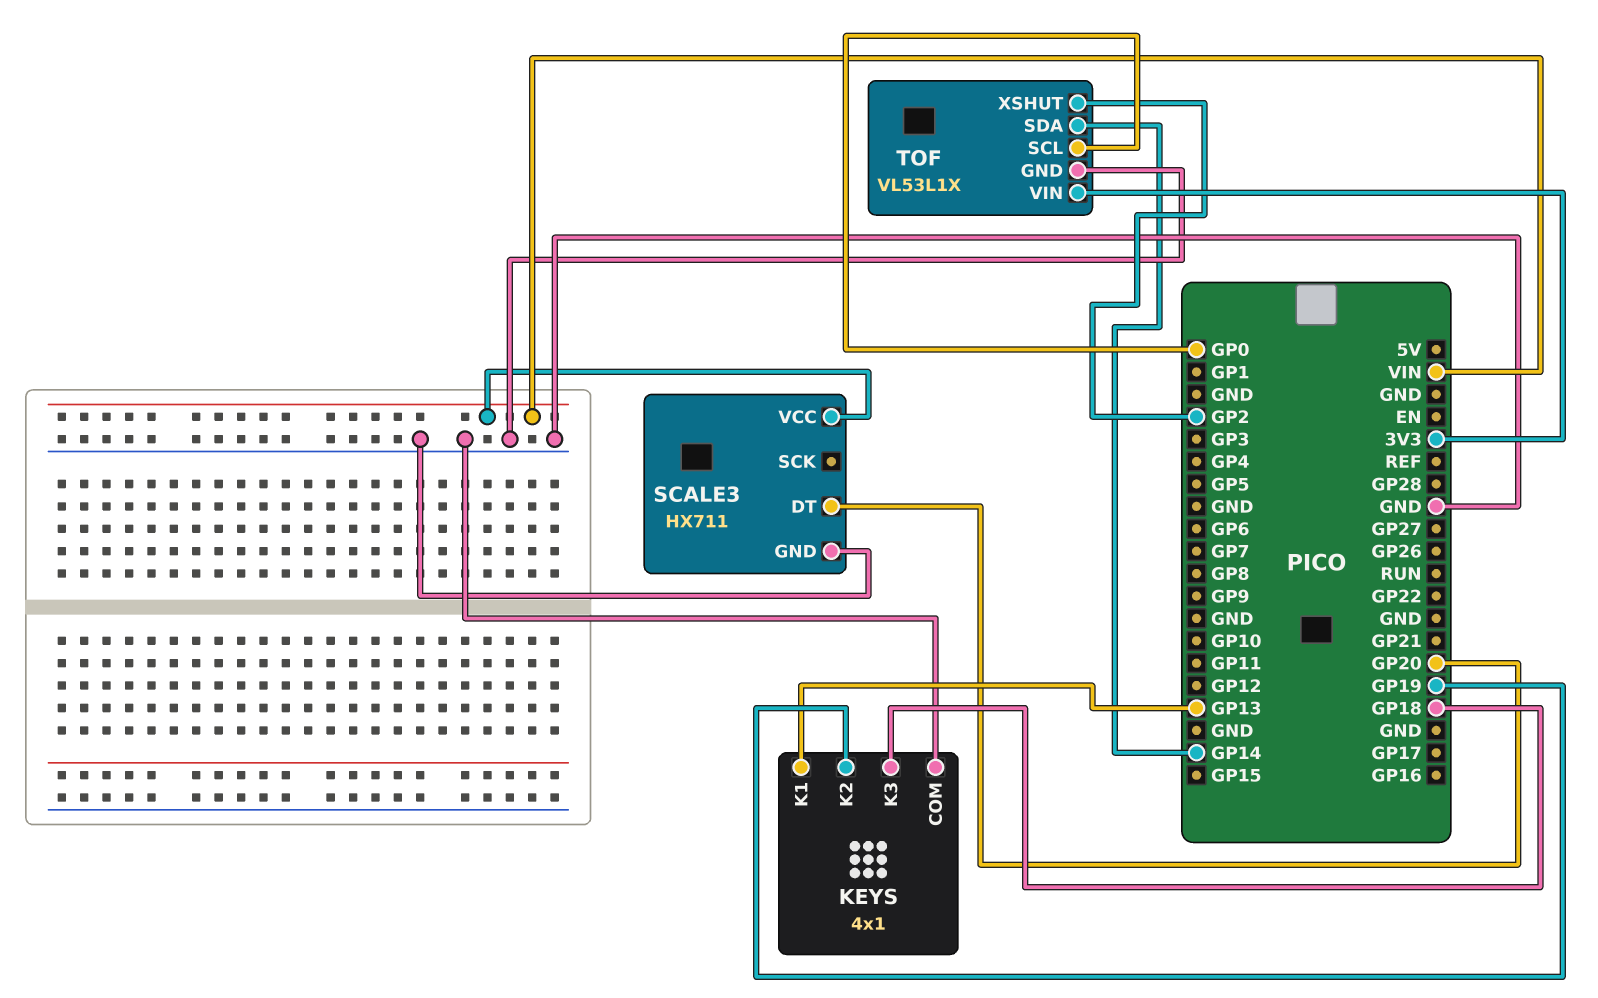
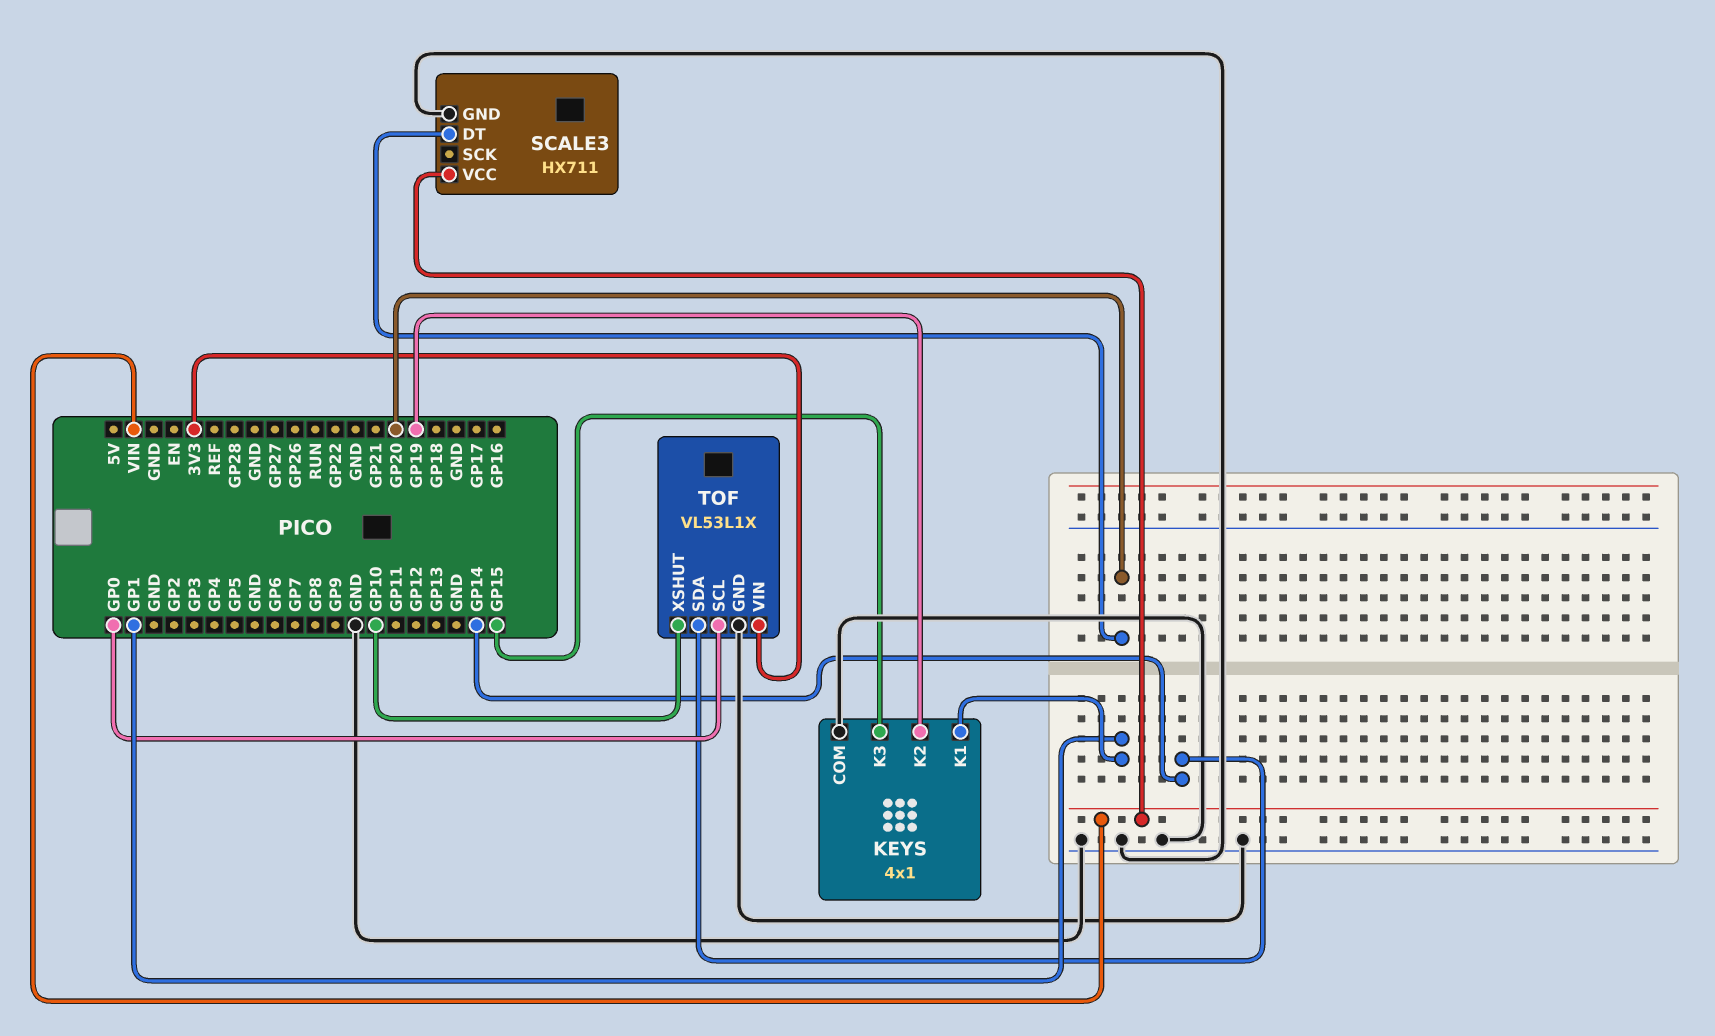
KEYS pin K1: GP13 -> GP1
KEYS pin K3: GP18 -> GP15
TOF pin XSHUT: GP2 -> GP10

